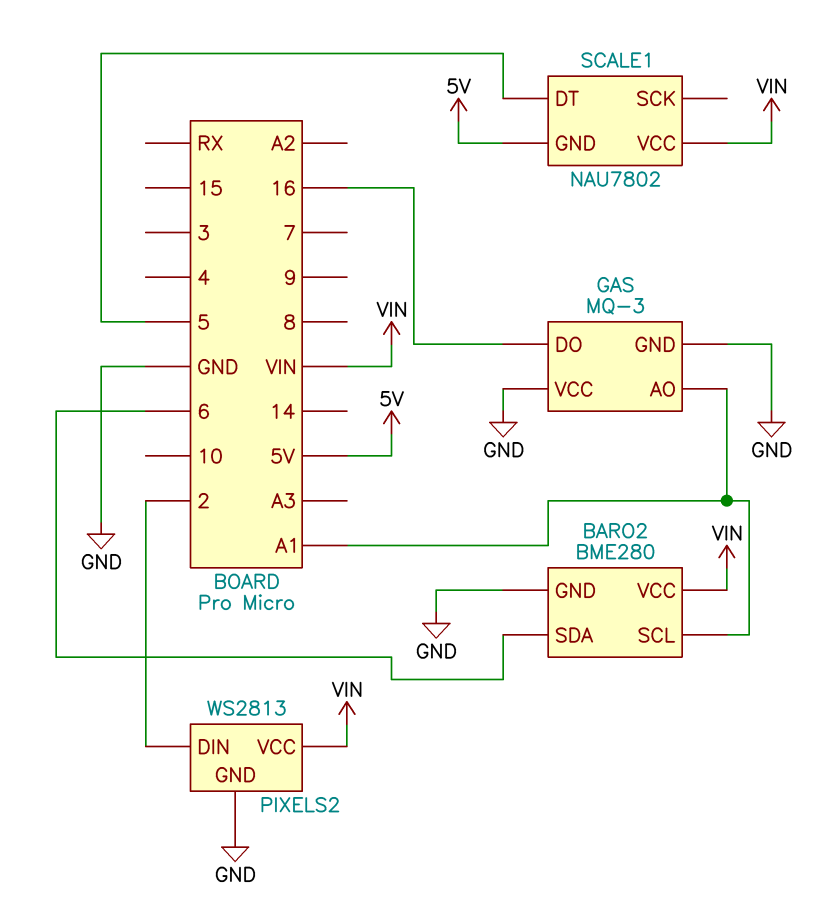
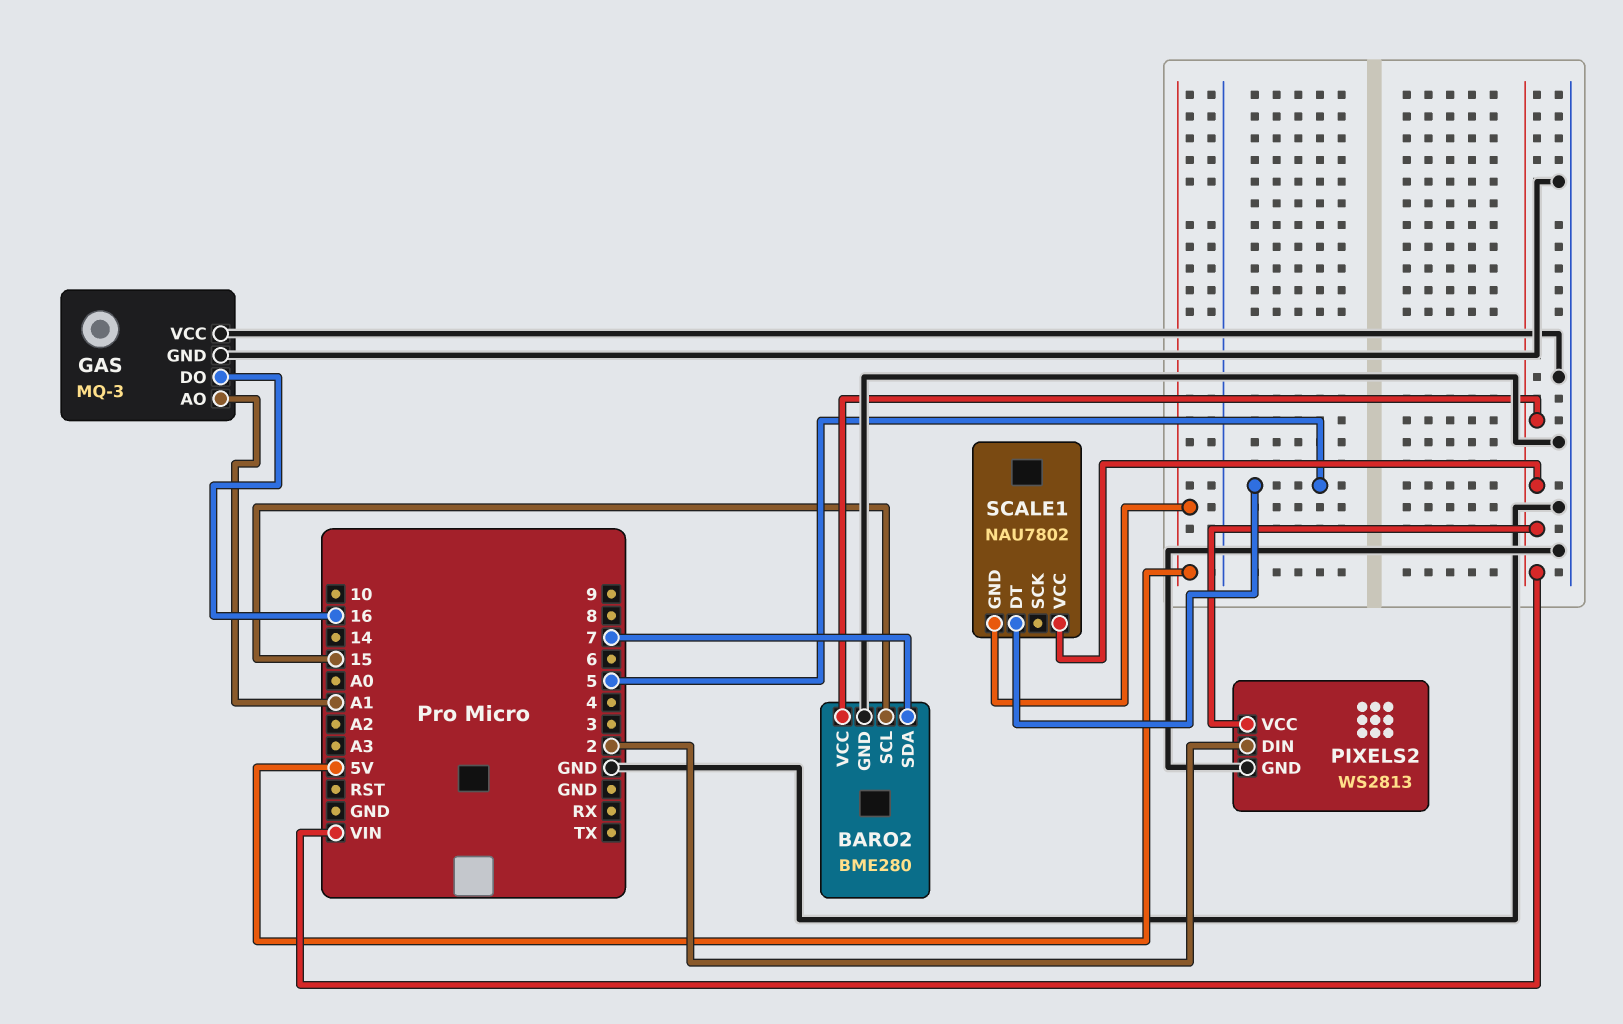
BARO2 pin SCL: A1 -> 15
BARO2 pin SDA: 6 -> 7

